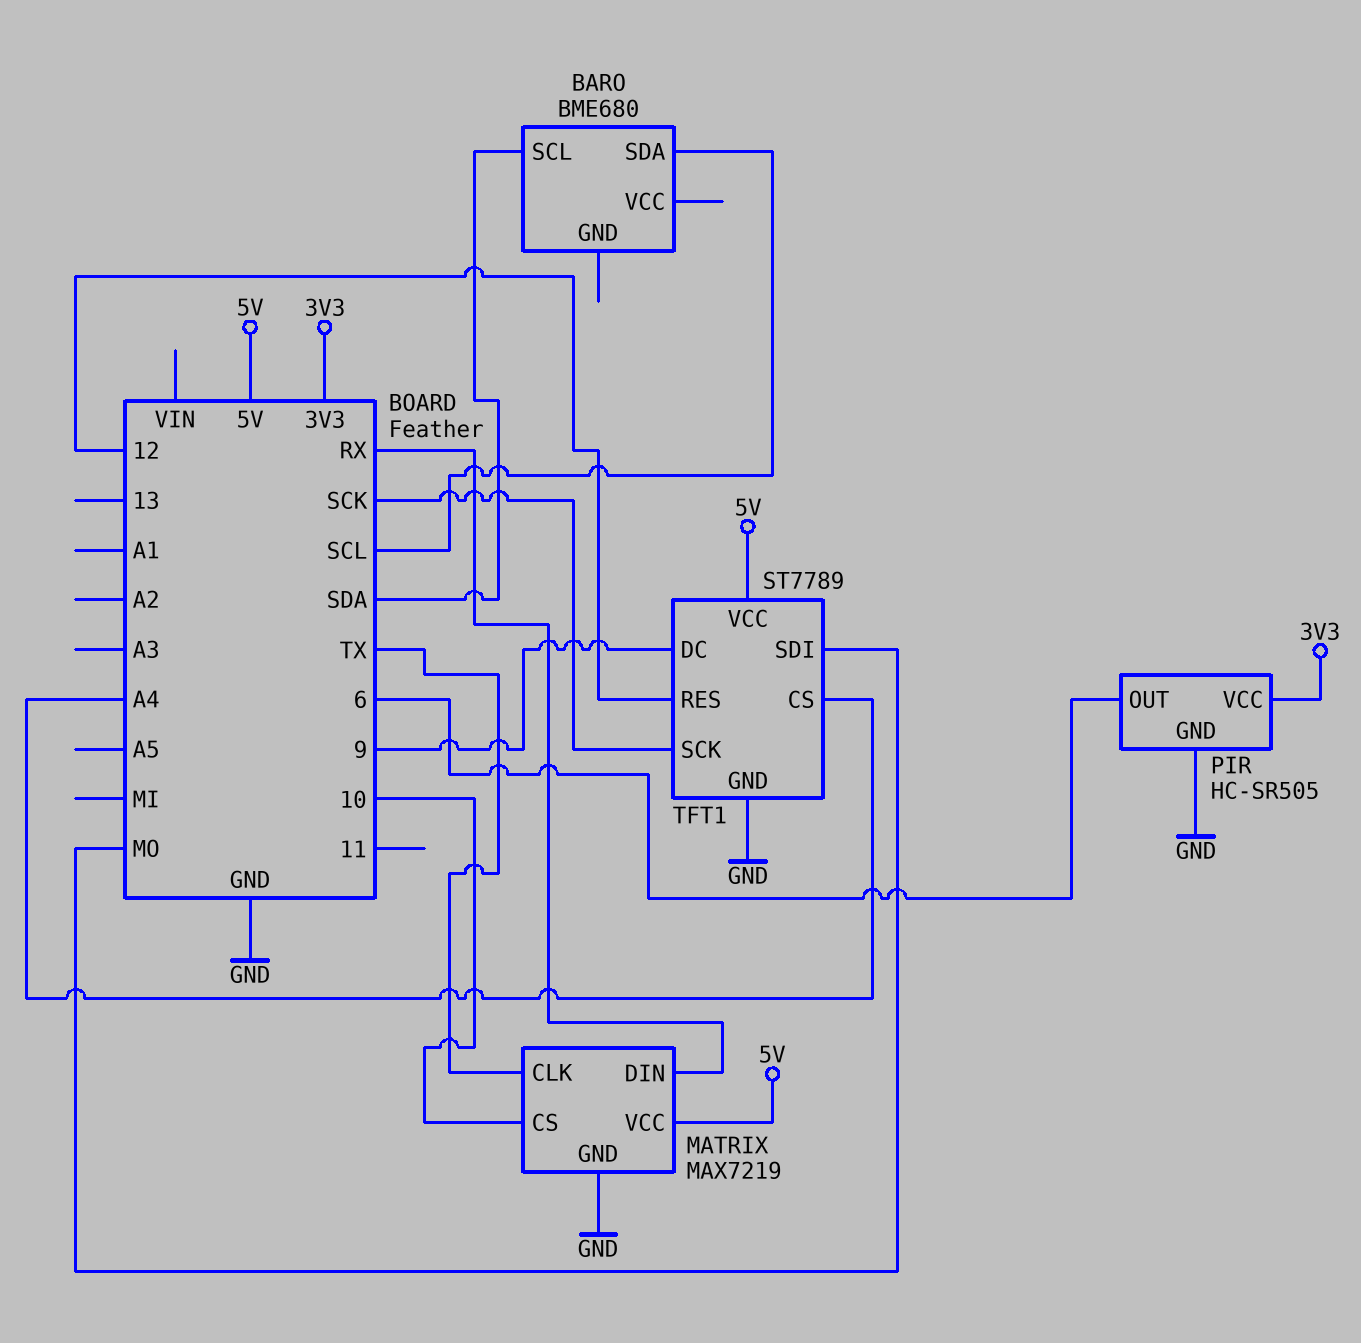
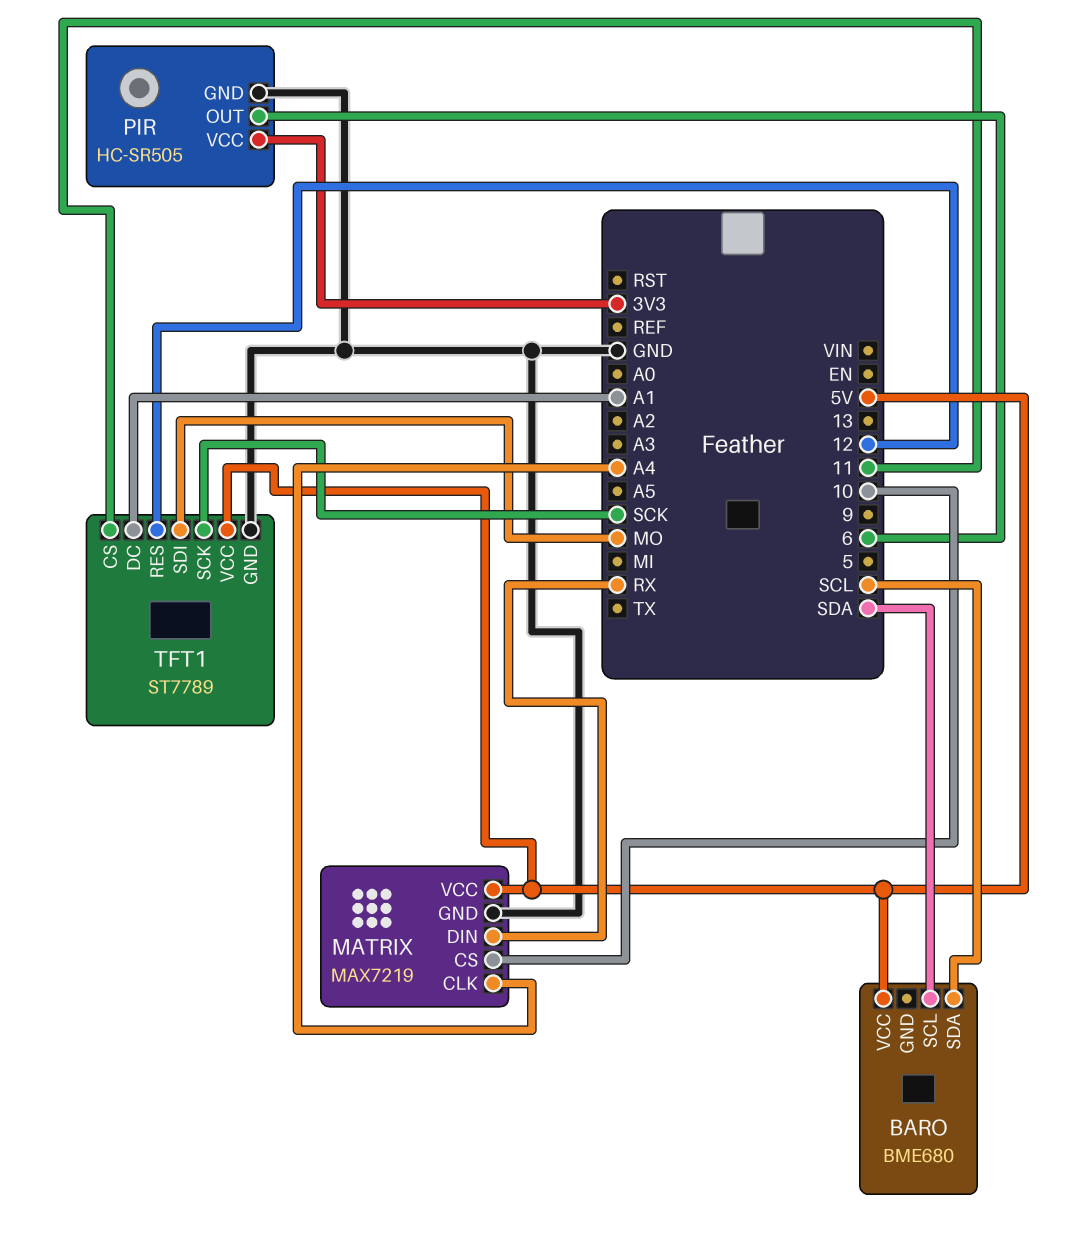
BARO pin VCC: none -> 5V
MATRIX pin CLK: TX -> A4
TFT1 pin CS: A4 -> 11
TFT1 pin DC: 9 -> A1

